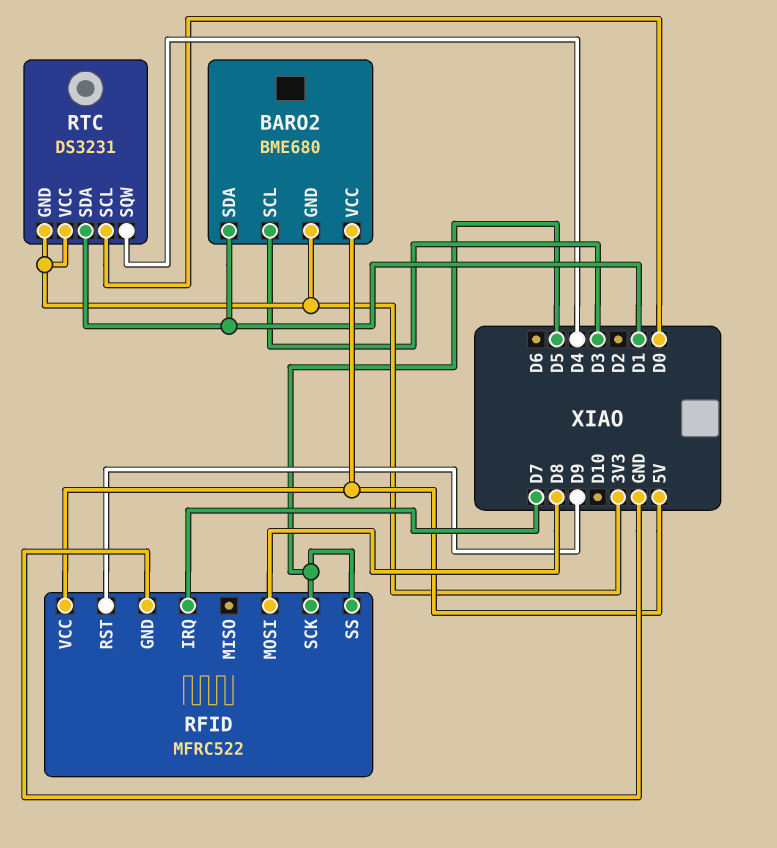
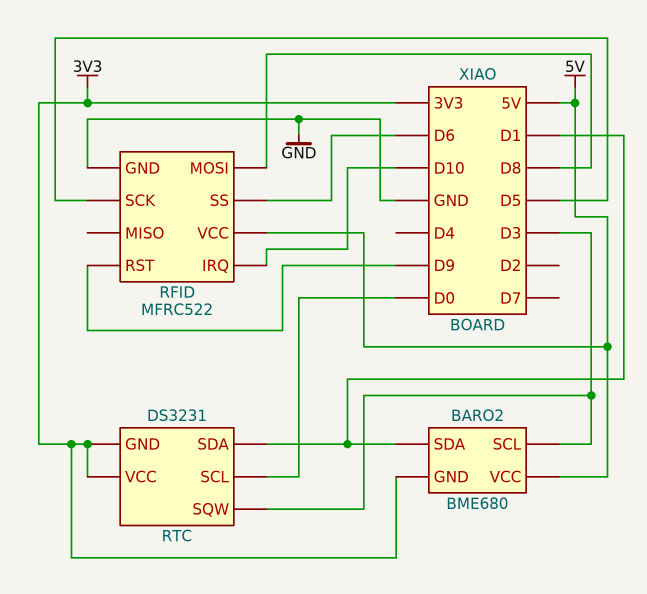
RFID pin IRQ: D7 -> D10
RFID pin SS: D5 -> D6
RTC pin SQW: D4 -> D3

